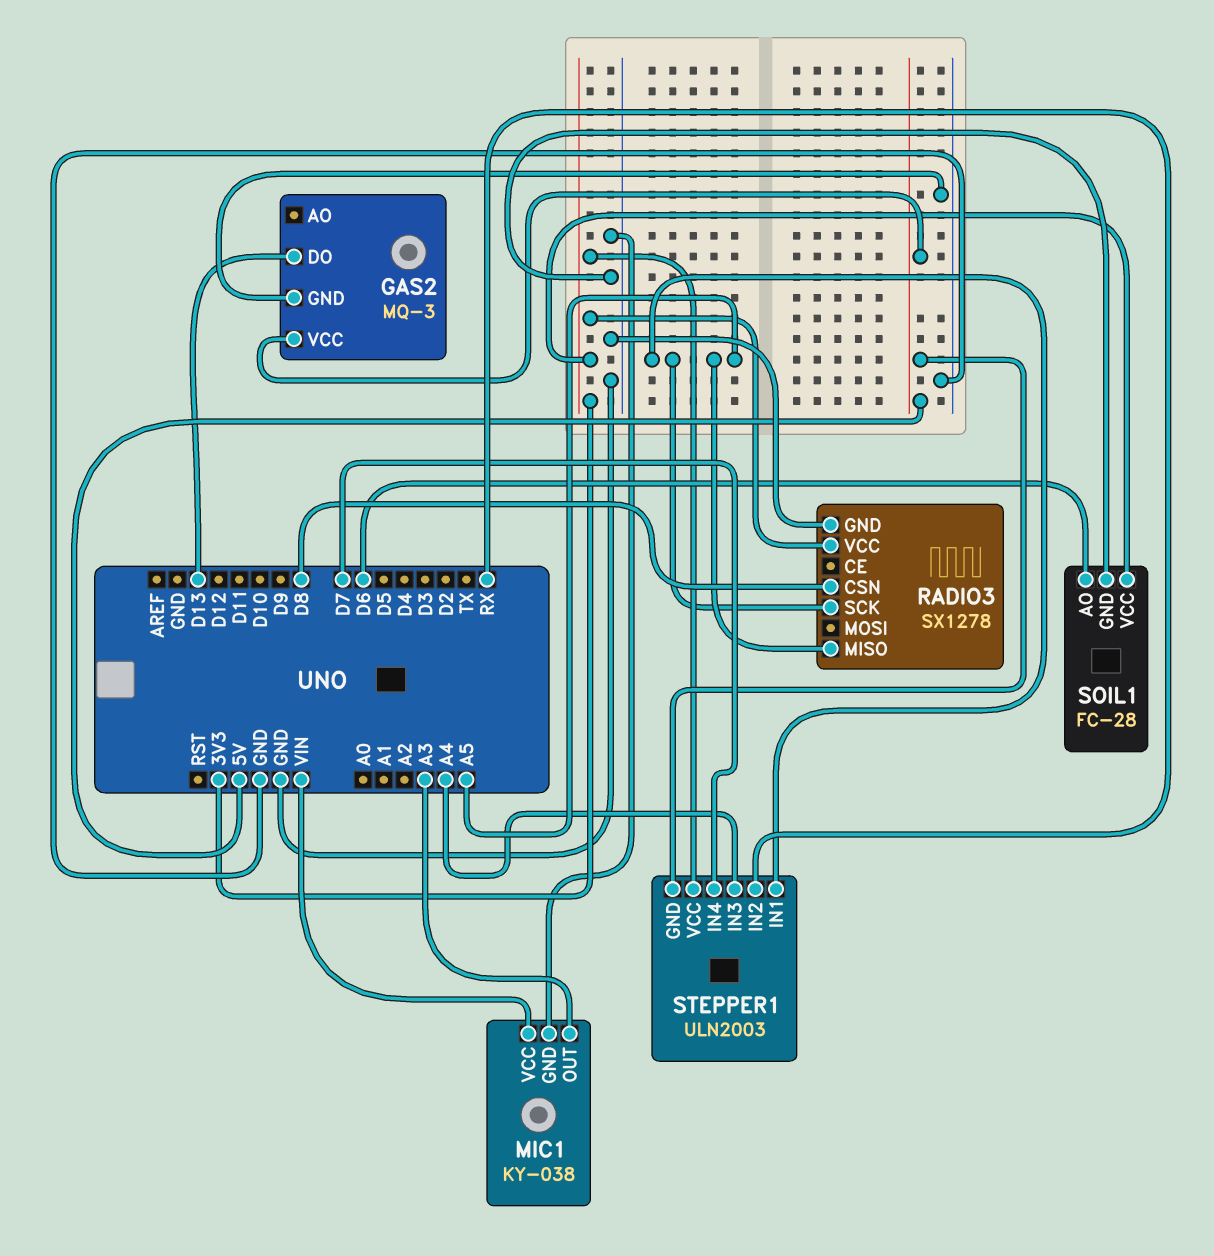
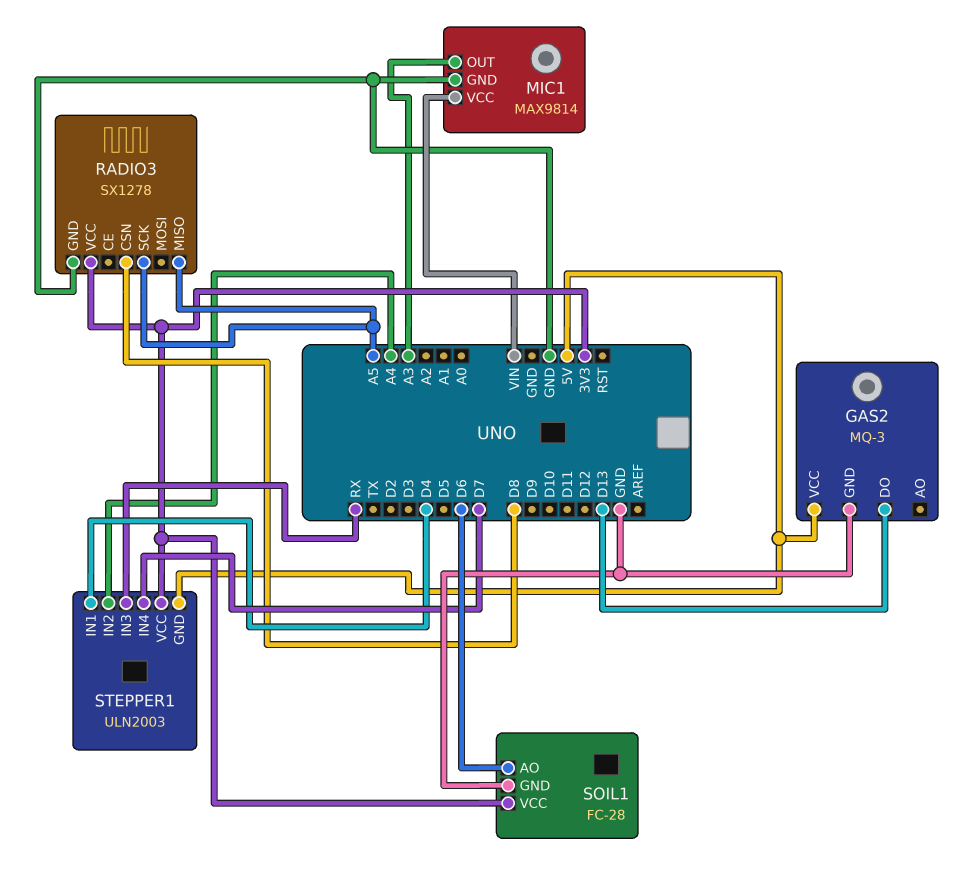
MIC1: KY-038 -> MAX9814
STEPPER1 pin IN1: A5 -> D4
STEPPER1 pin IN2: RX -> A4
STEPPER1 pin IN3: A4 -> RX

